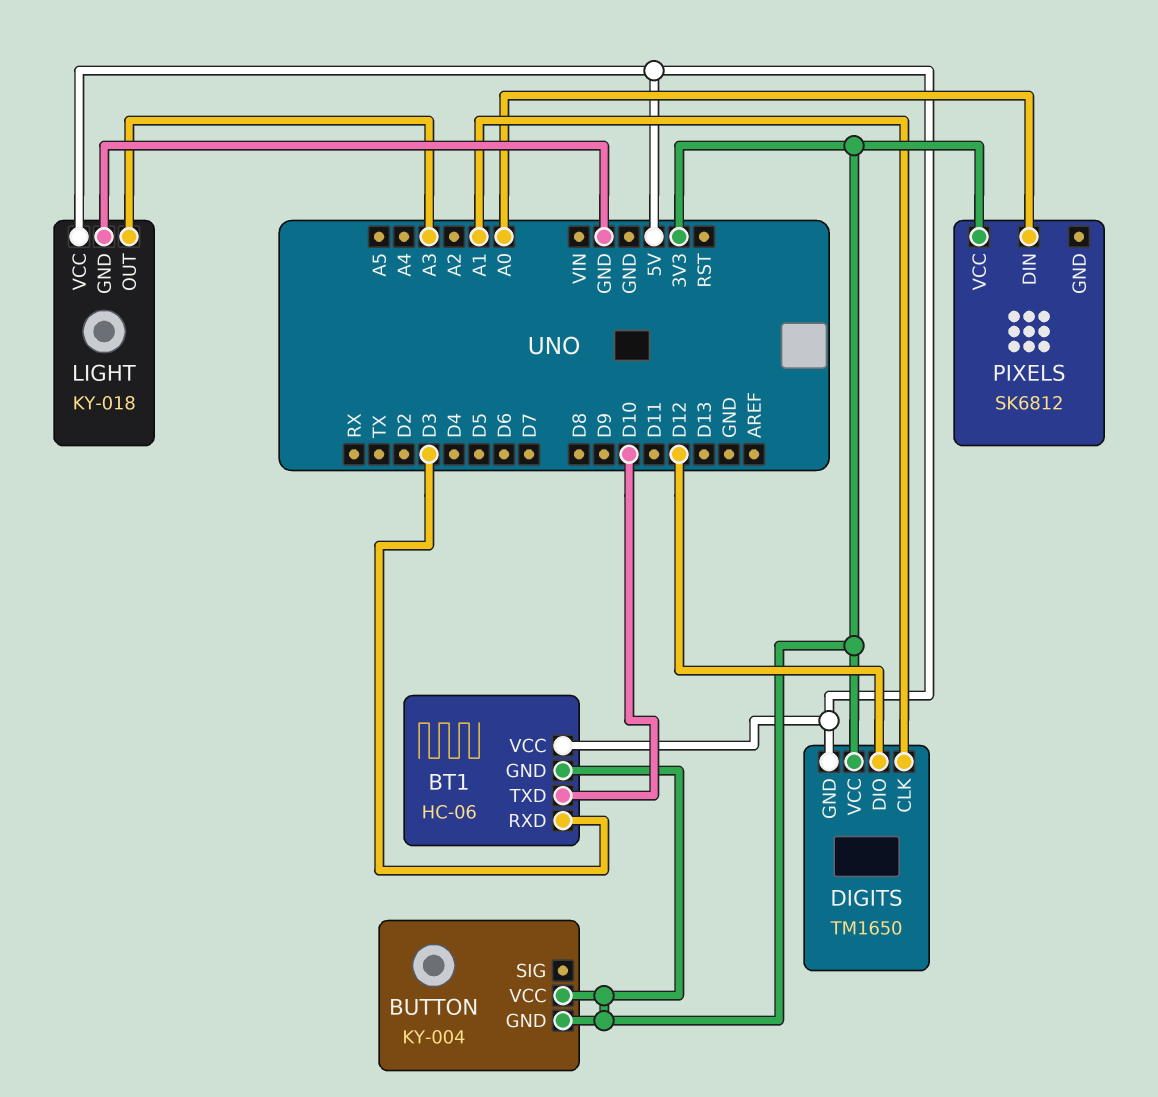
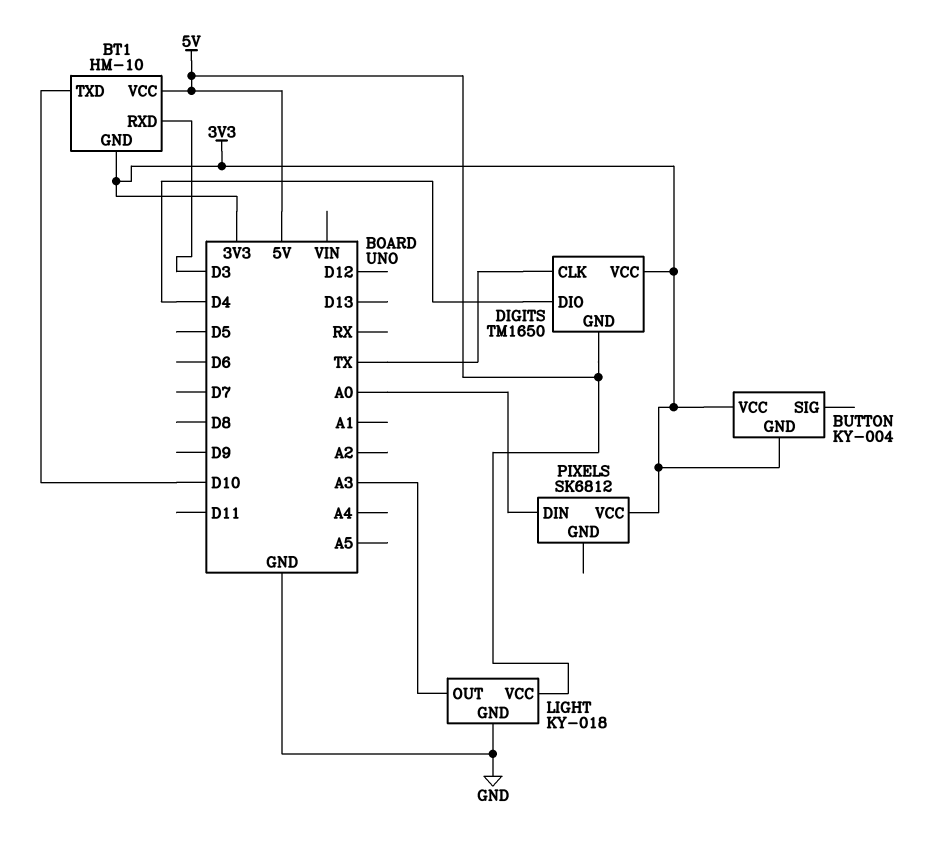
BT1: HC-06 -> HM-10
DIGITS pin CLK: A1 -> TX
DIGITS pin DIO: D12 -> D4

